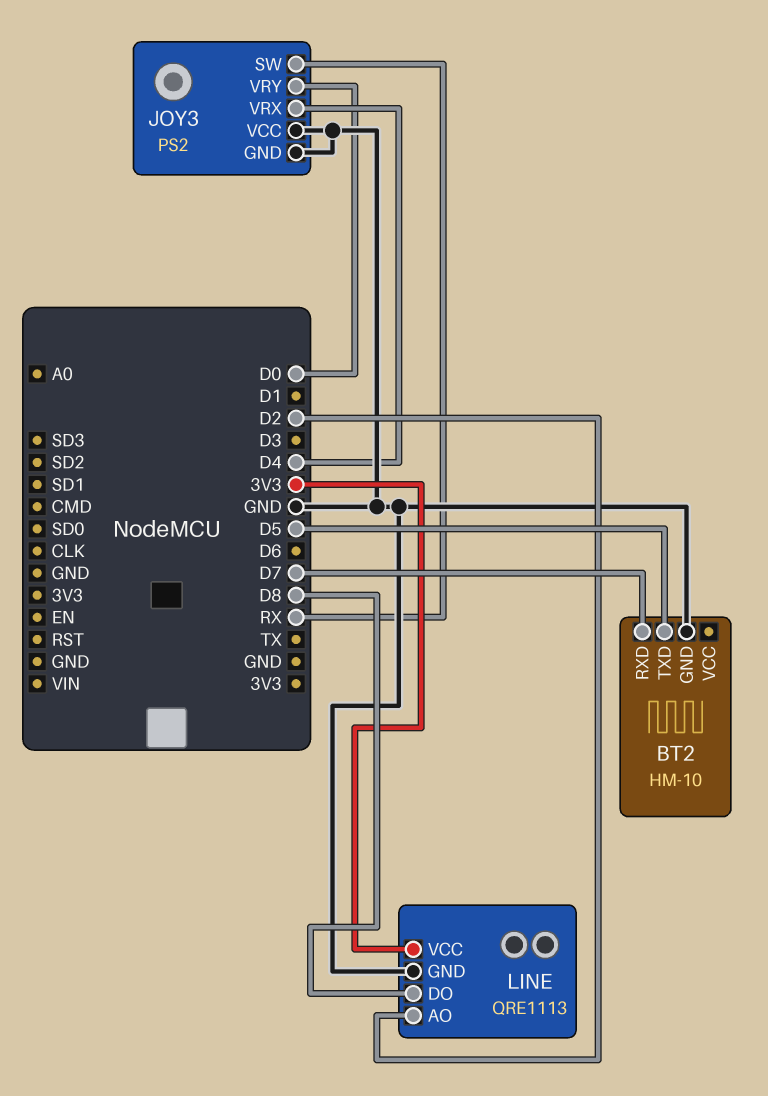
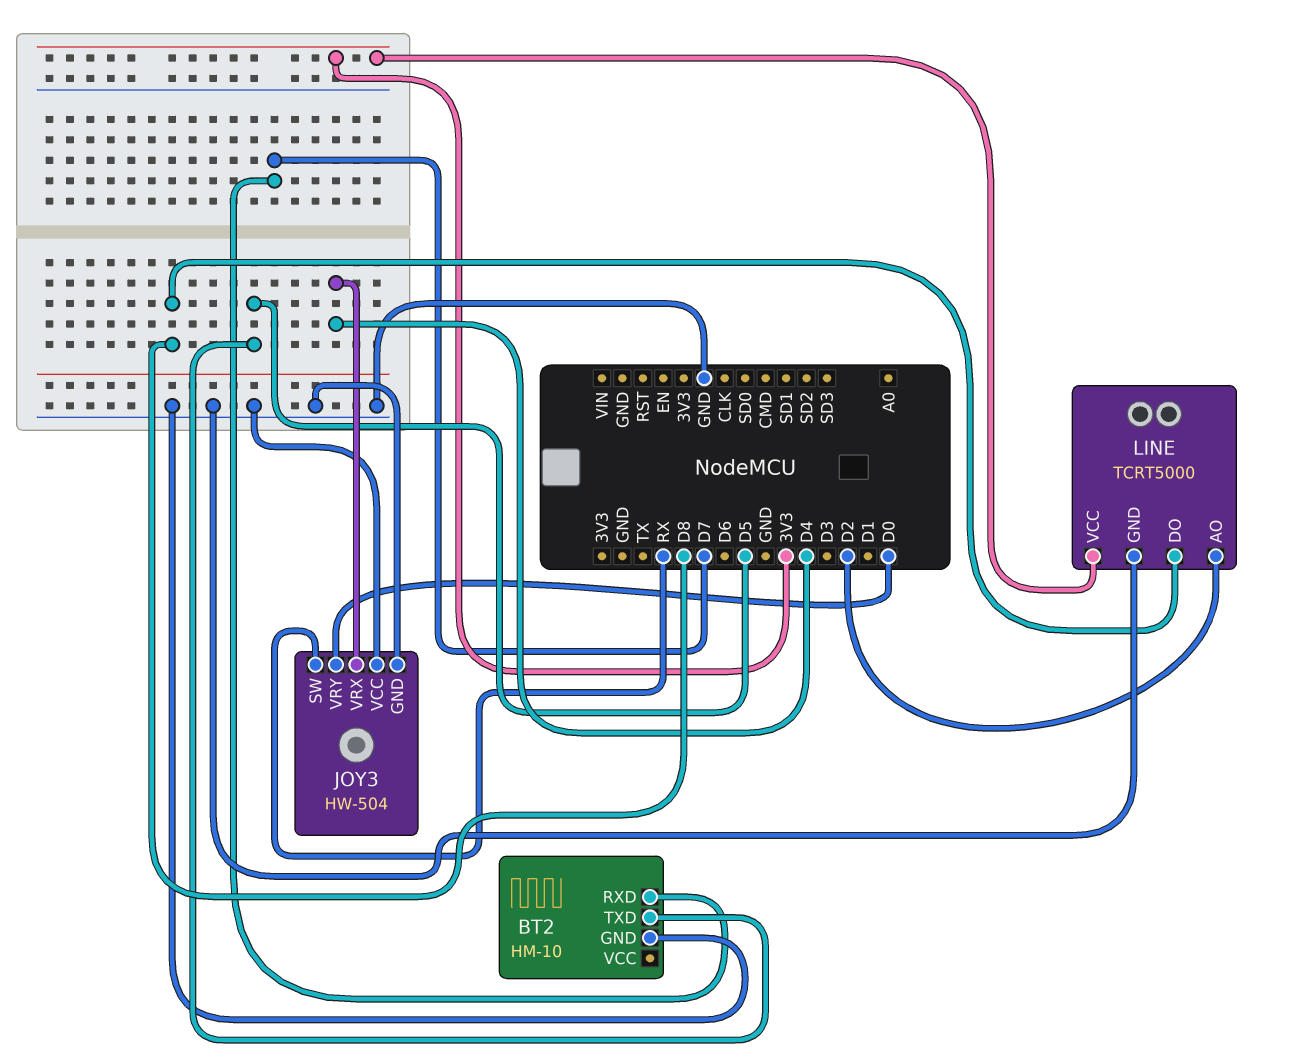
JOY3: PS2 -> HW-504
LINE: QRE1113 -> TCRT5000

